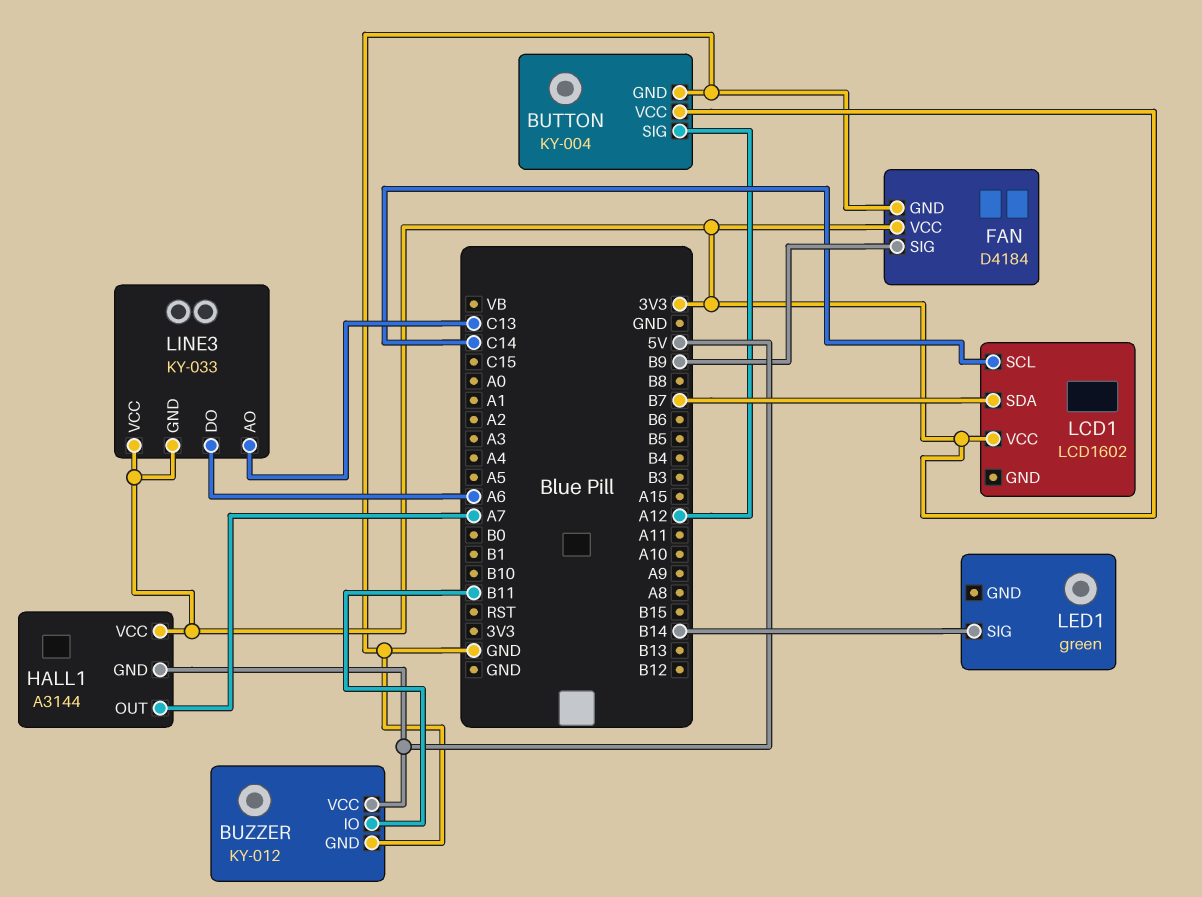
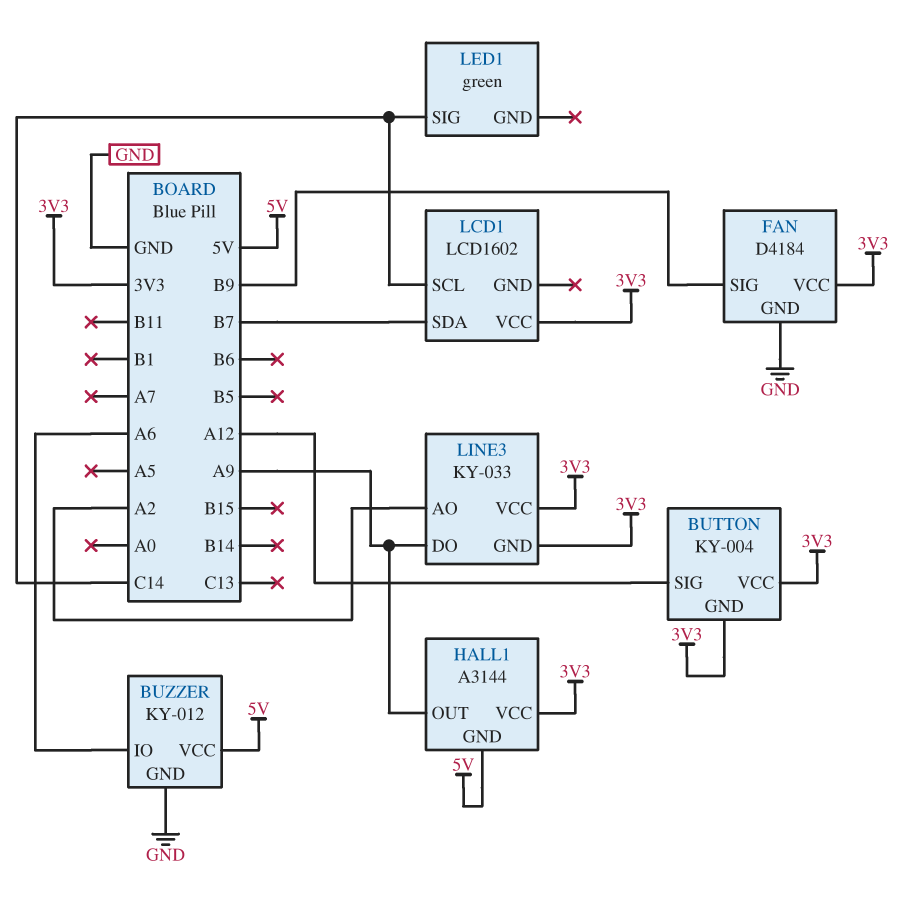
BUTTON pin GND: GND -> 3V3
BUZZER pin IO: B11 -> A6
HALL1 pin OUT: A7 -> A9
LED1 pin SIG: B14 -> C14
LINE3 pin AO: C13 -> A2
LINE3 pin DO: A6 -> A9

